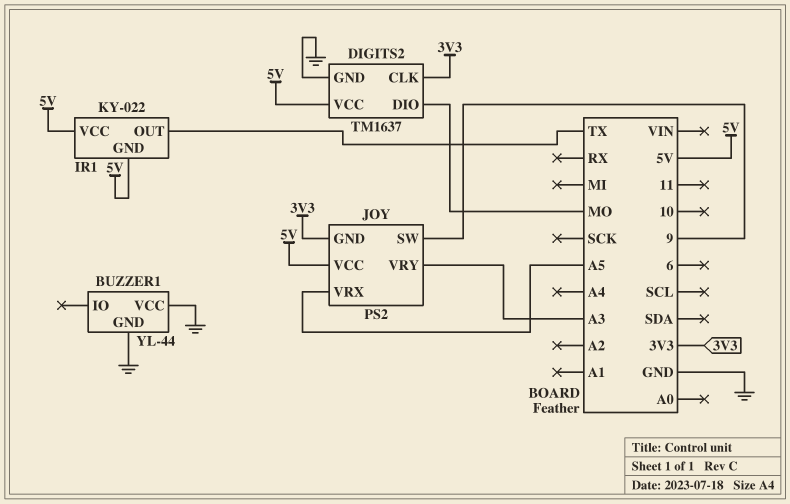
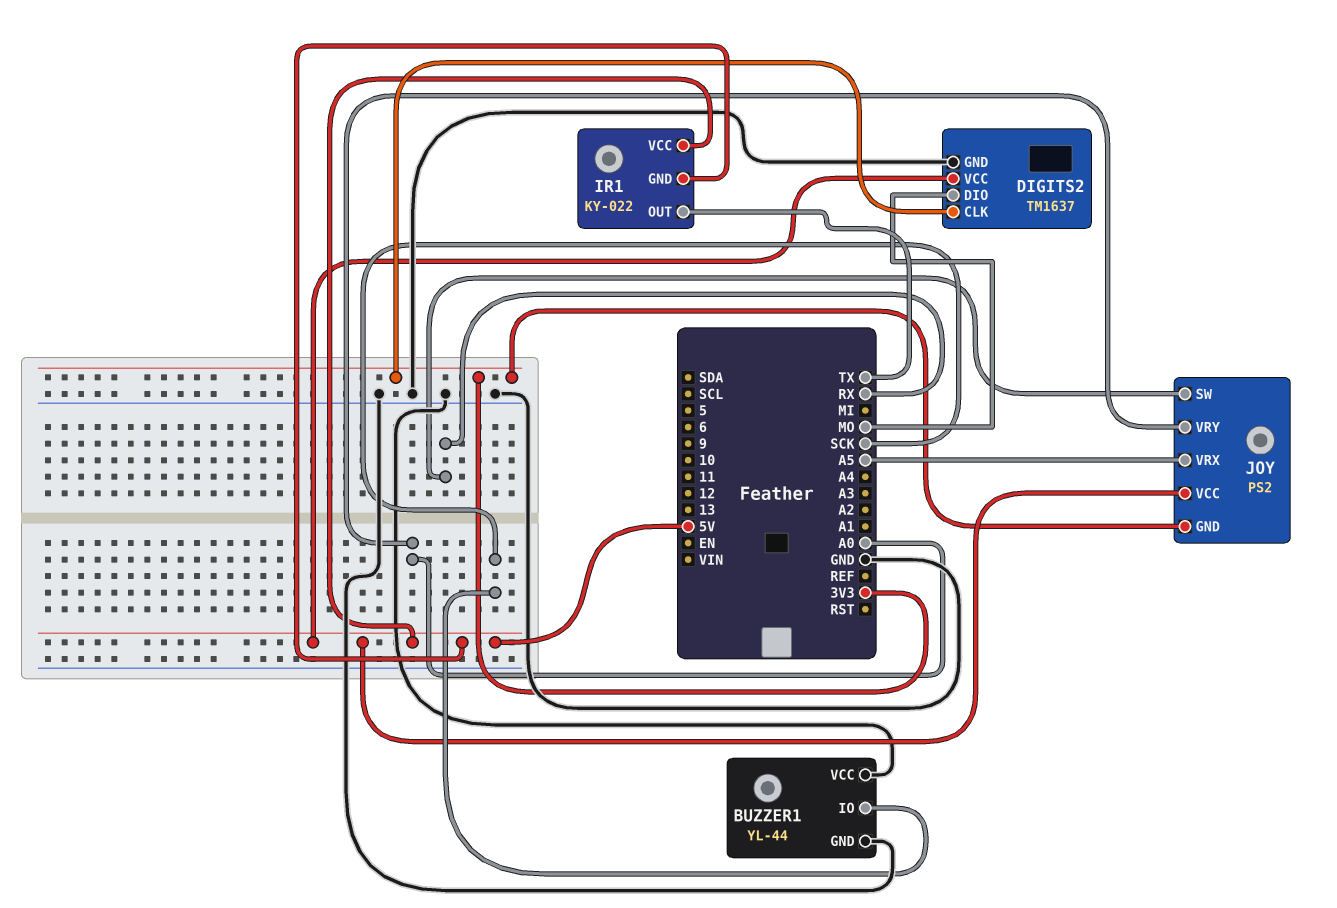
BUZZER1 pin IO: none -> SCK
JOY pin SW: 9 -> RX
JOY pin VRY: A3 -> A0

